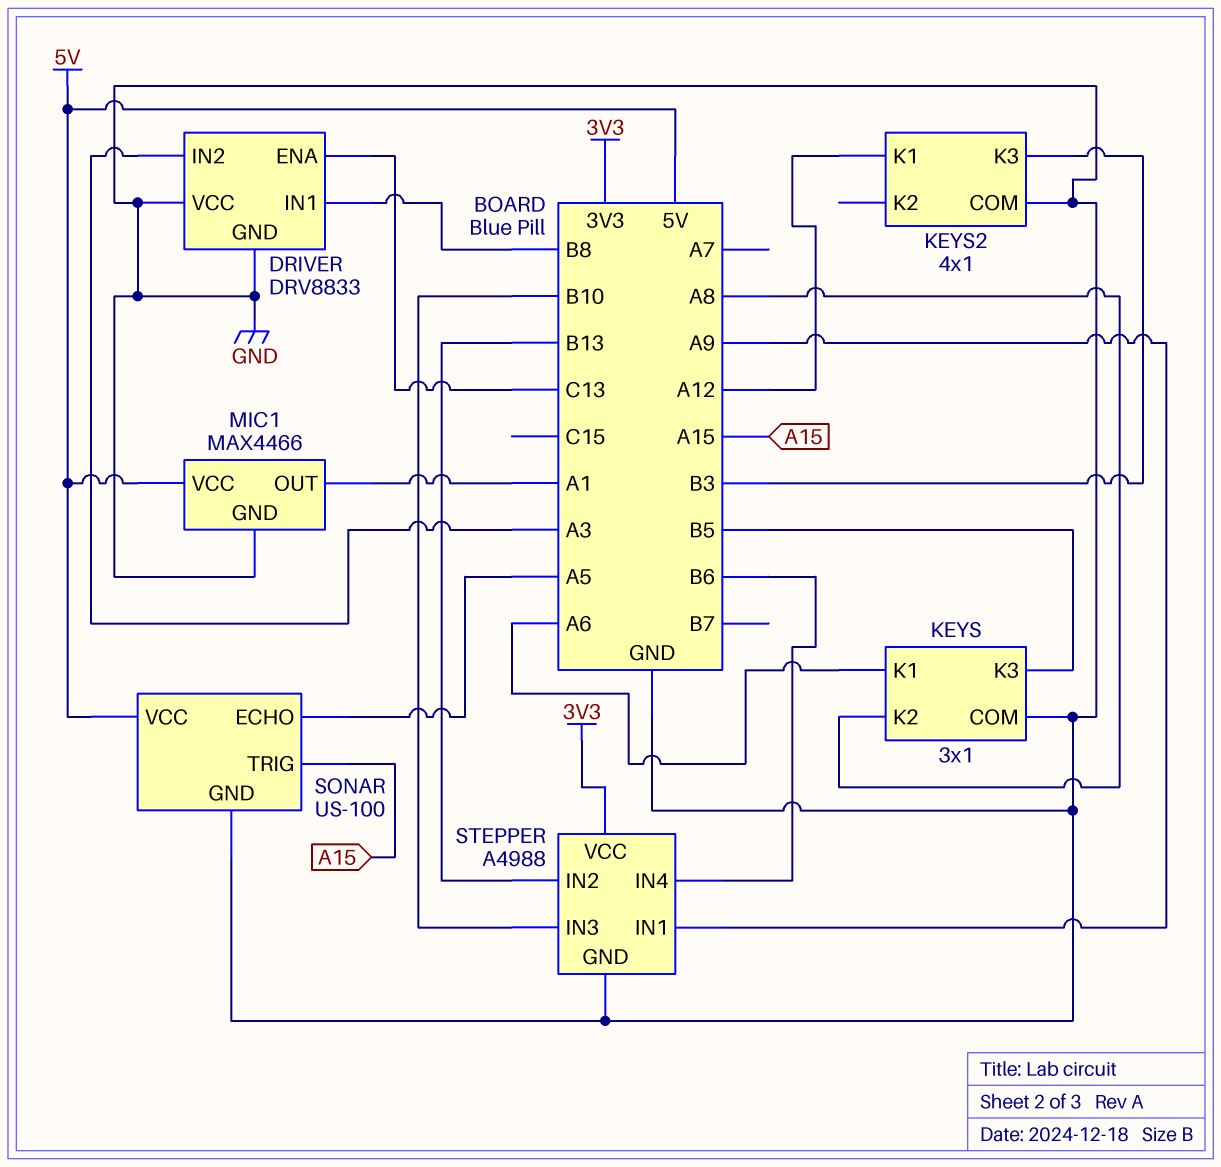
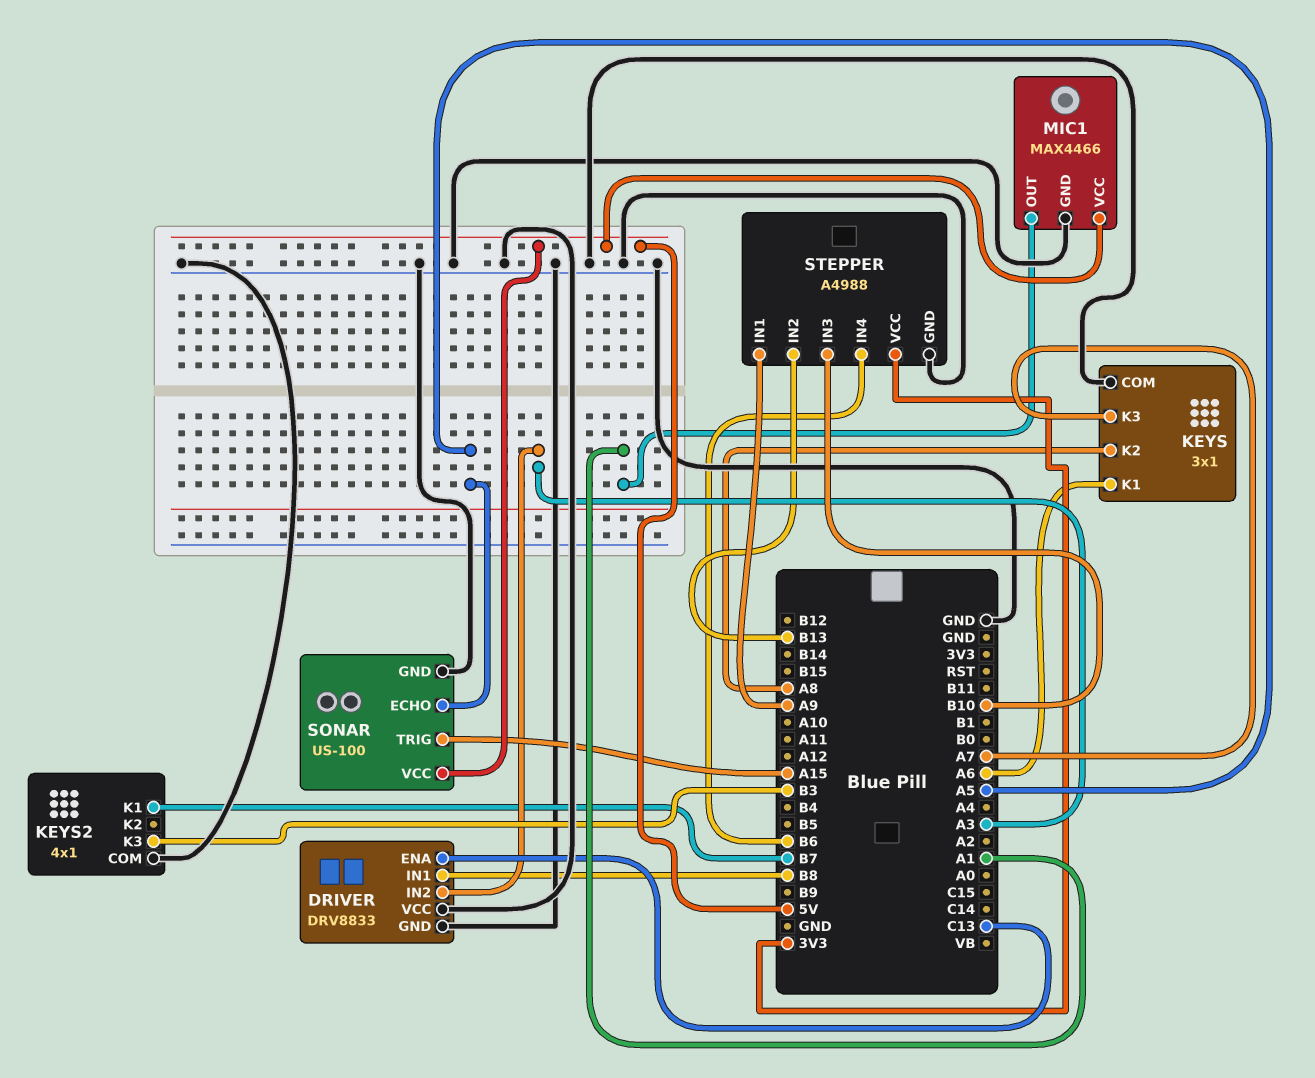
KEYS pin K3: B5 -> A7
KEYS2 pin K1: A12 -> B7

